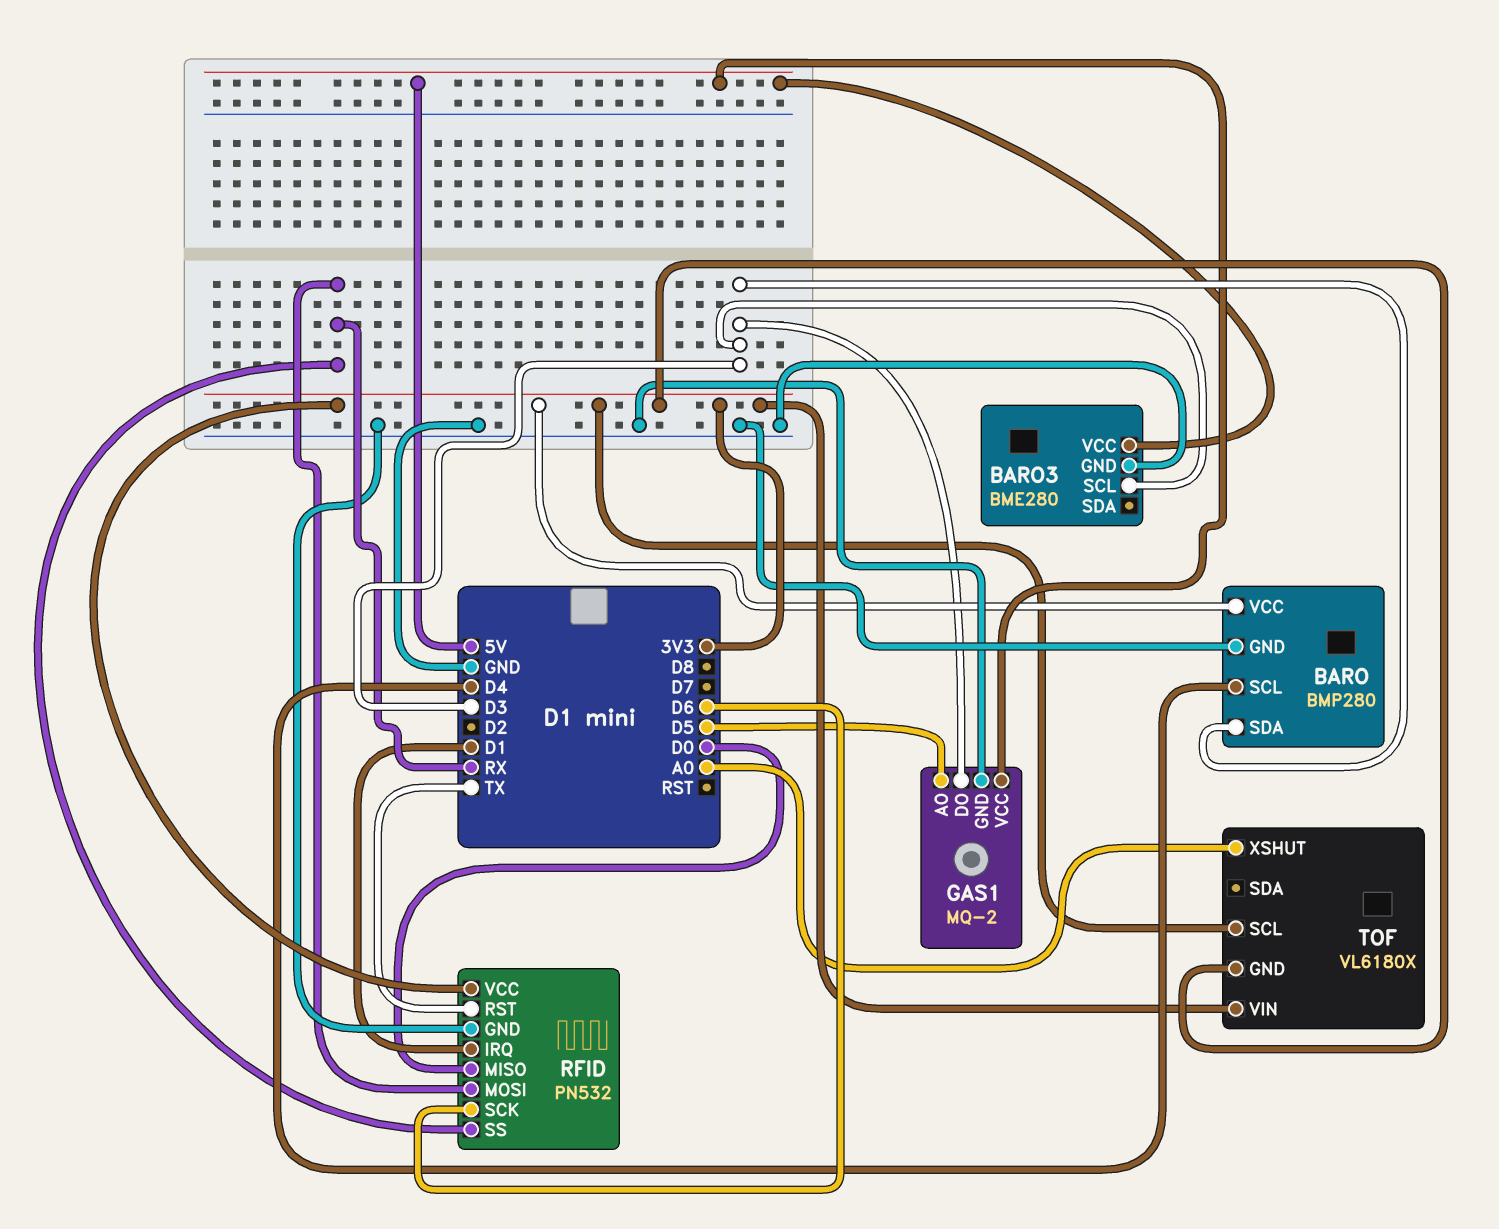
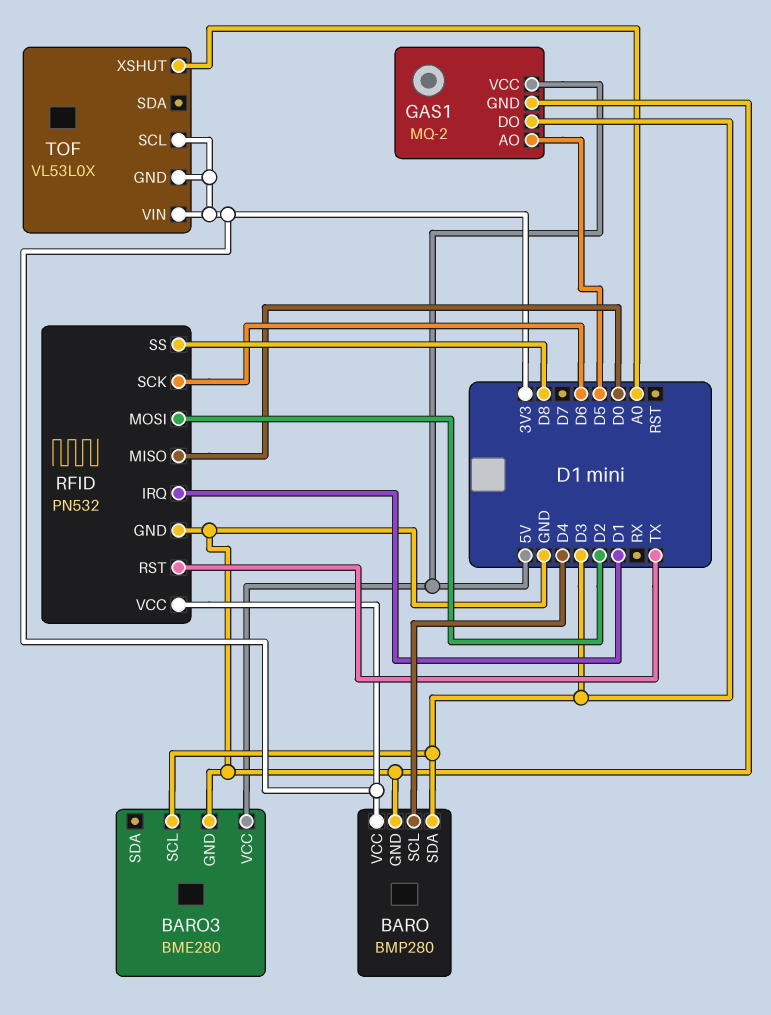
RFID pin MOSI: RX -> D2
RFID pin SS: RX -> D8
TOF: VL6180X -> VL53L0X

